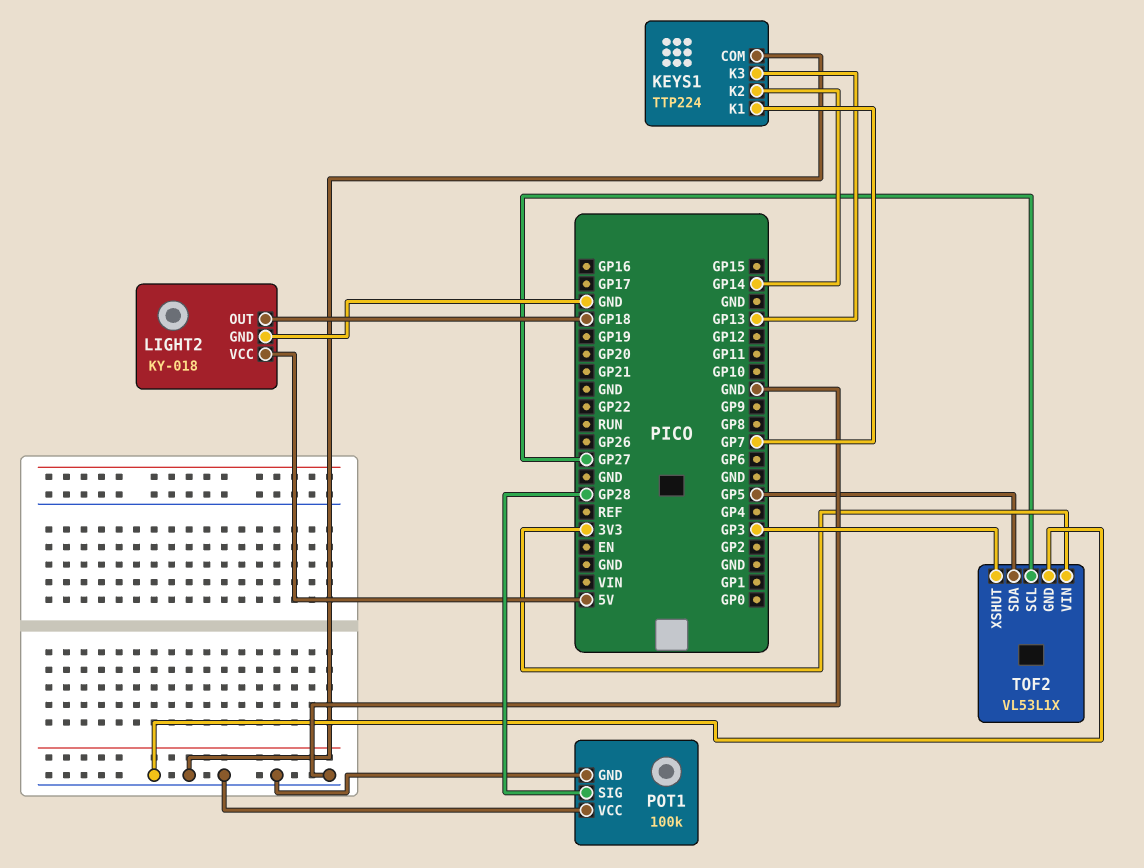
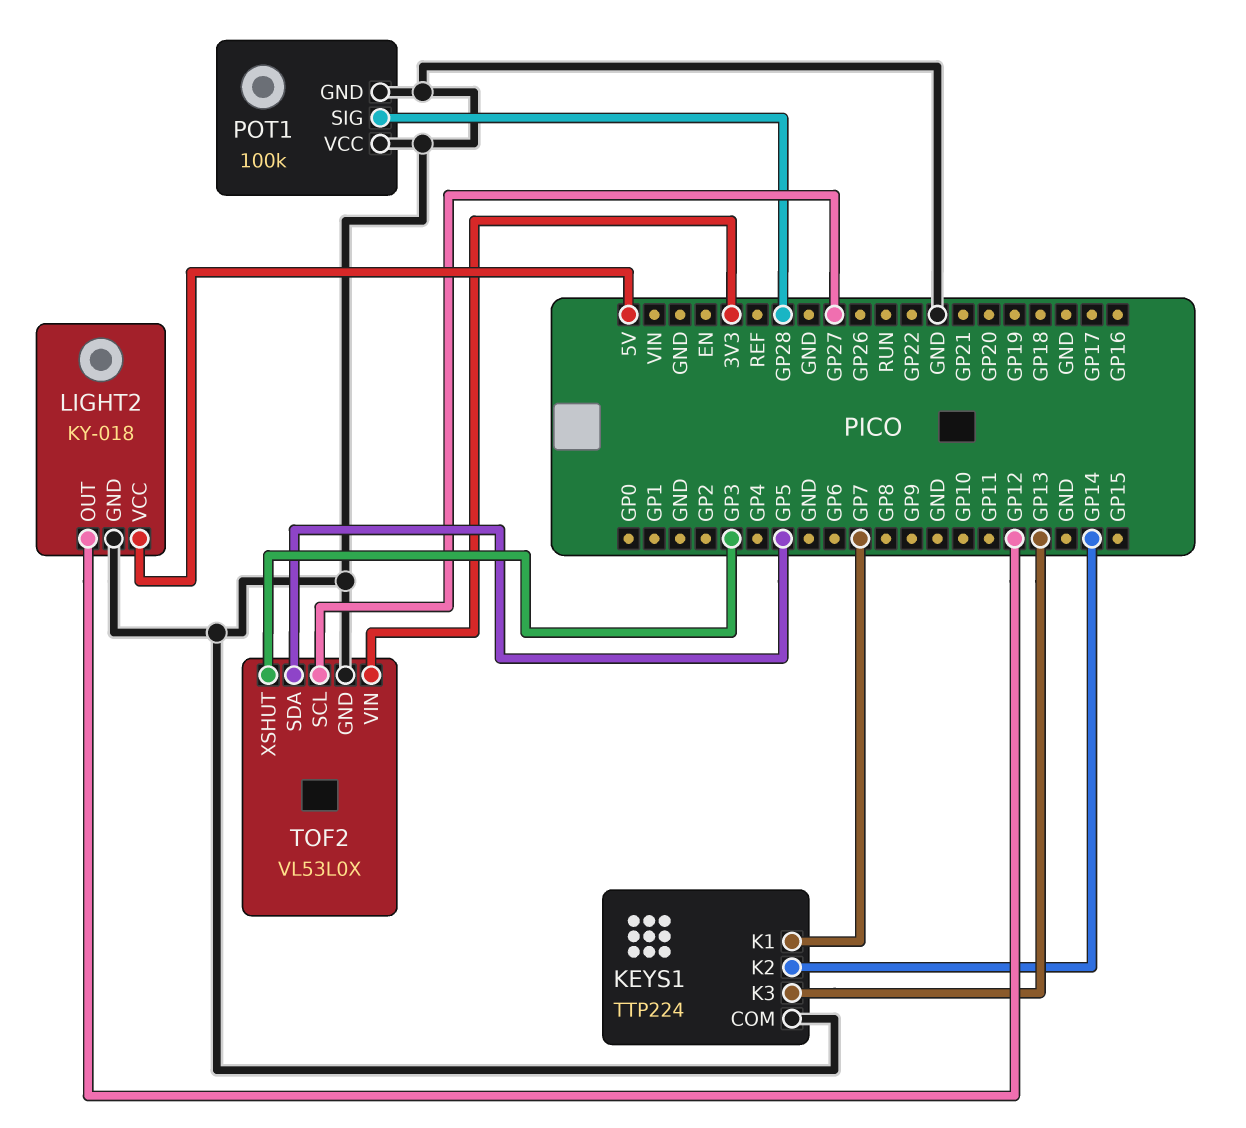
LIGHT2 pin OUT: GP18 -> GP12
TOF2: VL53L1X -> VL53L0X

